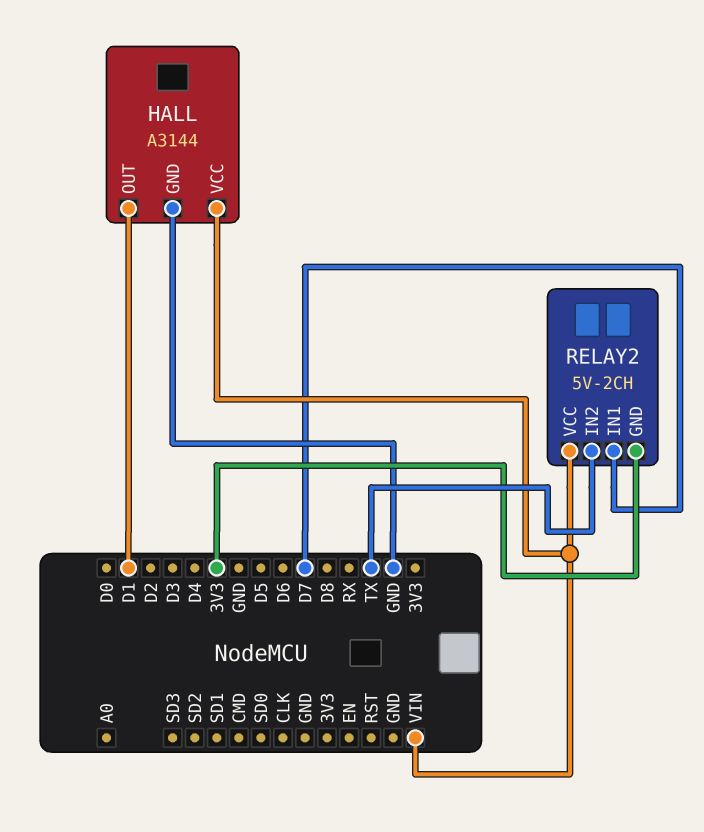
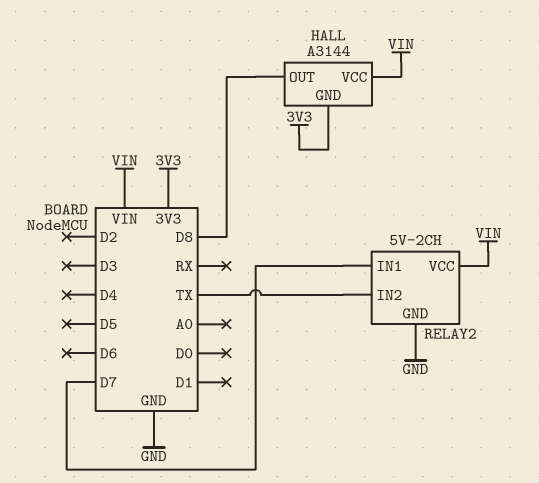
HALL pin GND: GND -> 3V3
HALL pin OUT: D1 -> D8
RELAY2 pin GND: 3V3 -> GND

